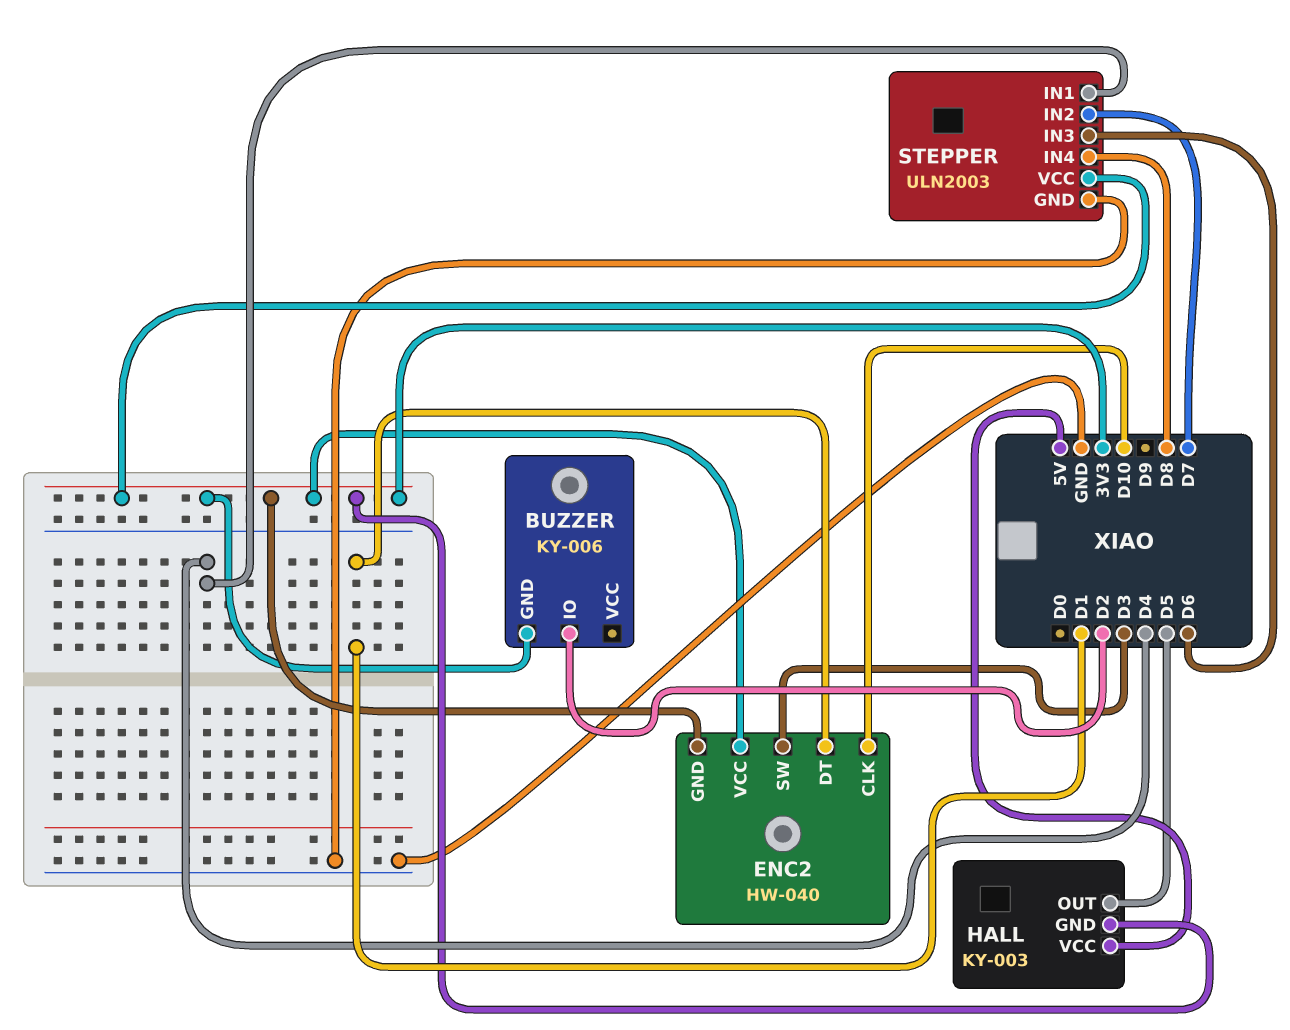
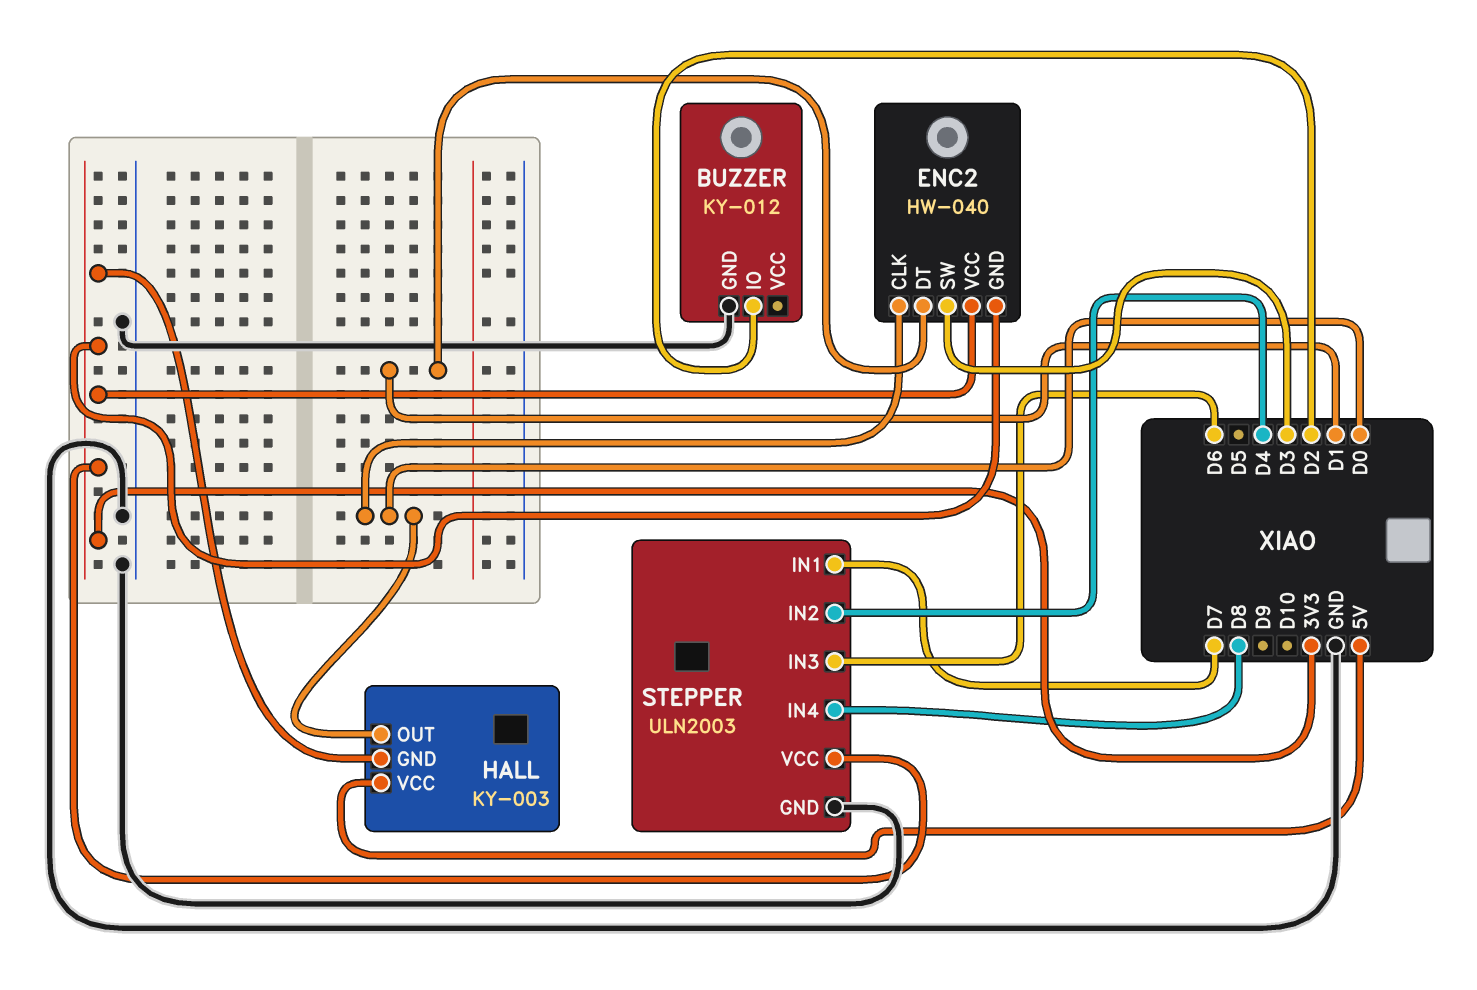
BUZZER: KY-006 -> KY-012
BUZZER pin GND: 3V3 -> GND
ENC2 pin CLK: D10 -> D0
HALL pin OUT: D5 -> D0
STEPPER pin IN1: D4 -> D7
STEPPER pin IN2: D7 -> D4

